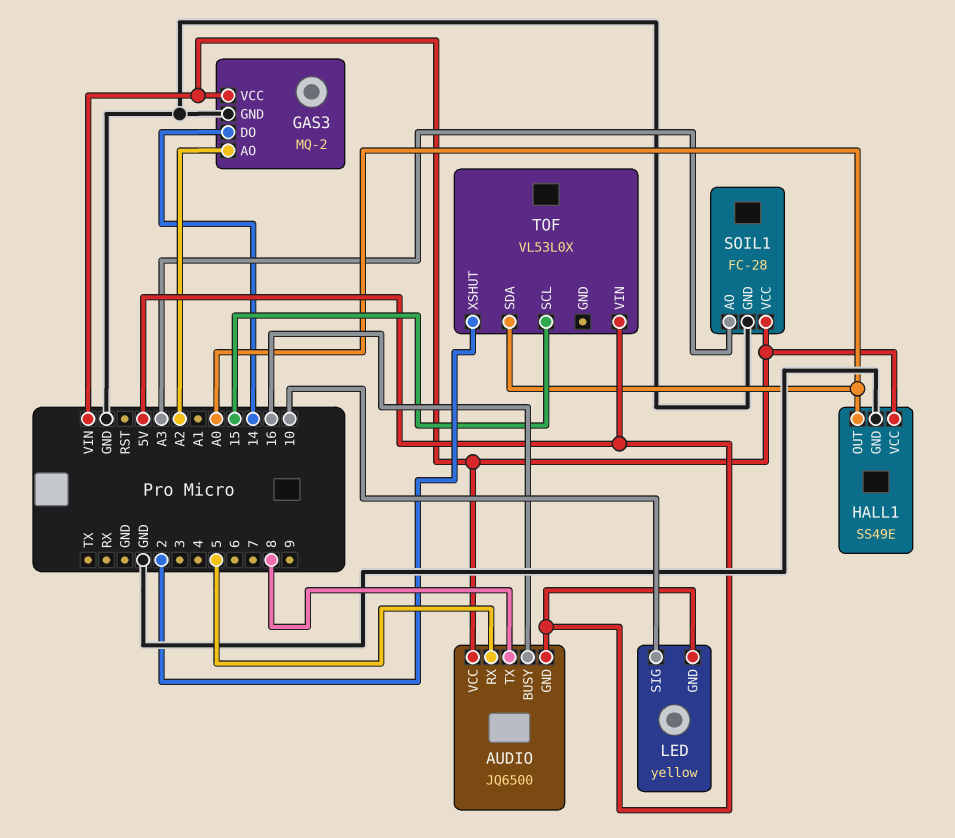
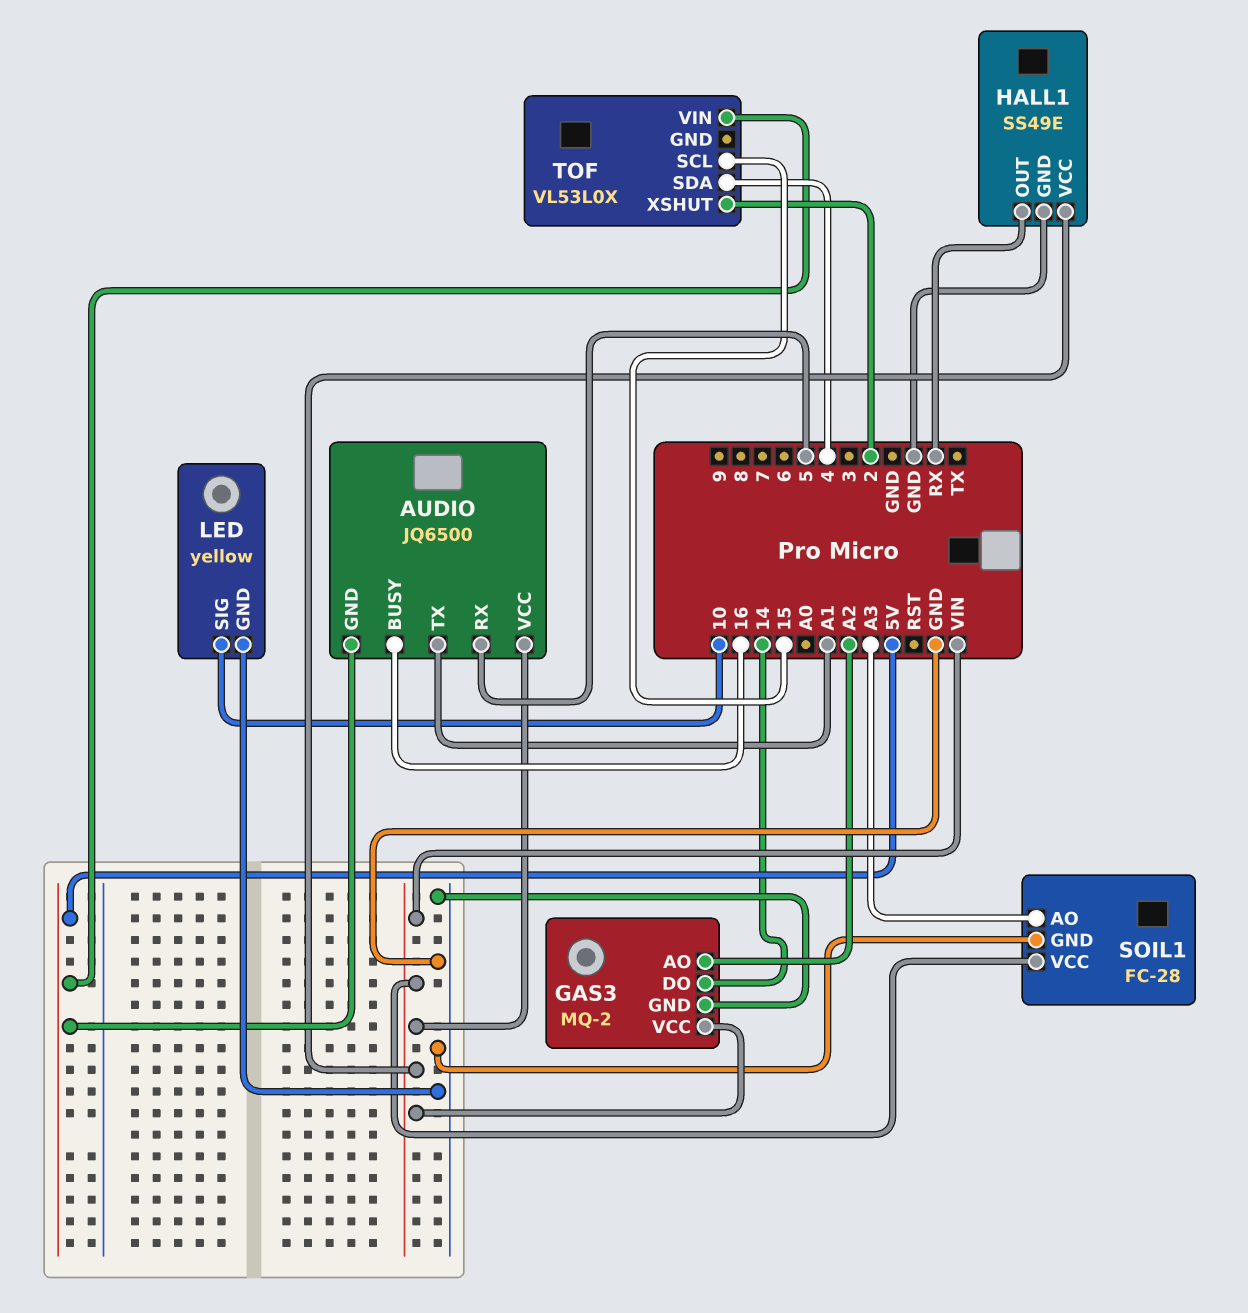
AUDIO pin TX: 8 -> A1
HALL1 pin OUT: A0 -> RX
LED pin GND: 5V -> GND
TOF pin SDA: A0 -> 4

